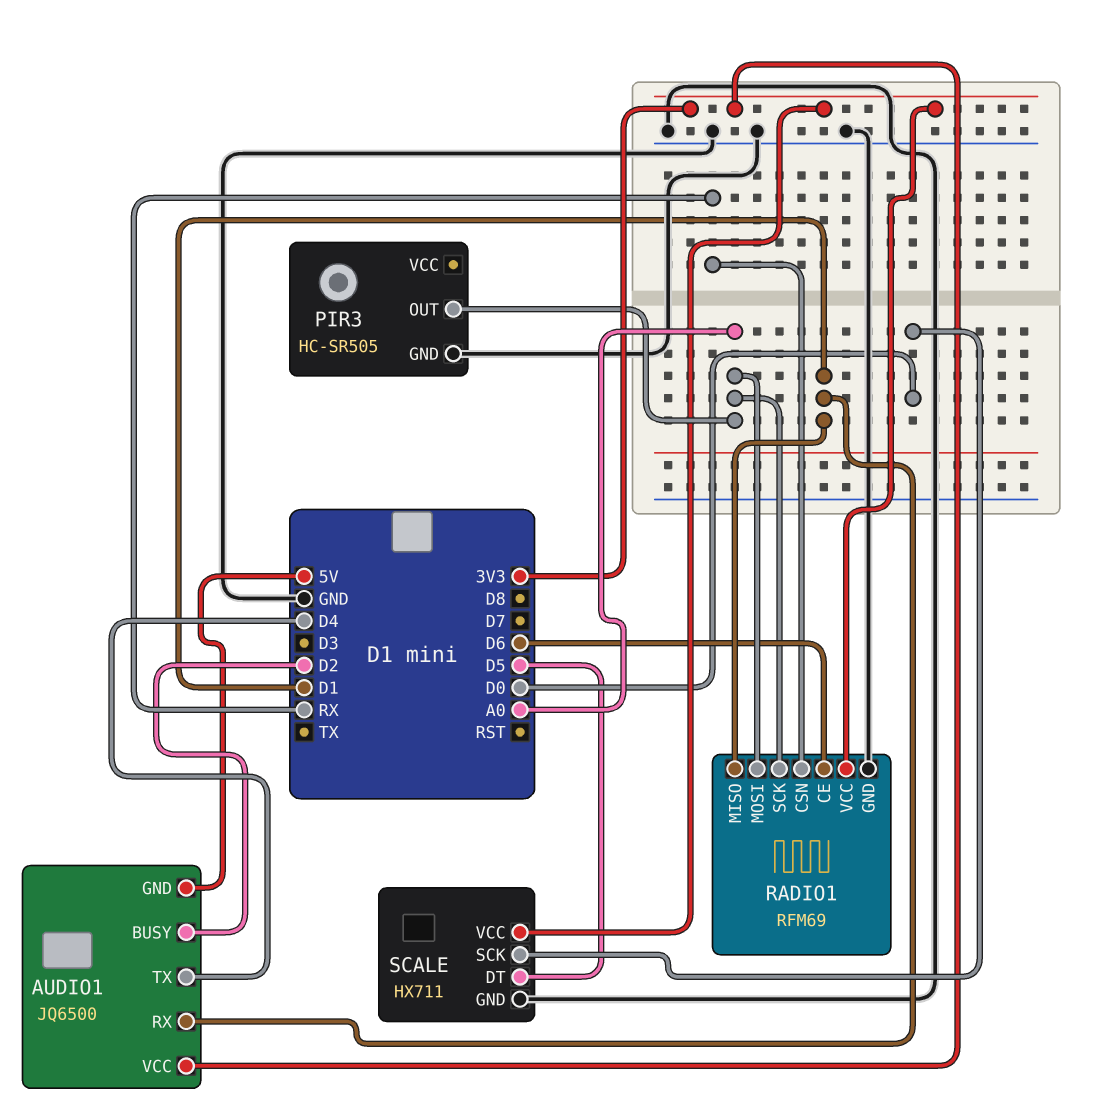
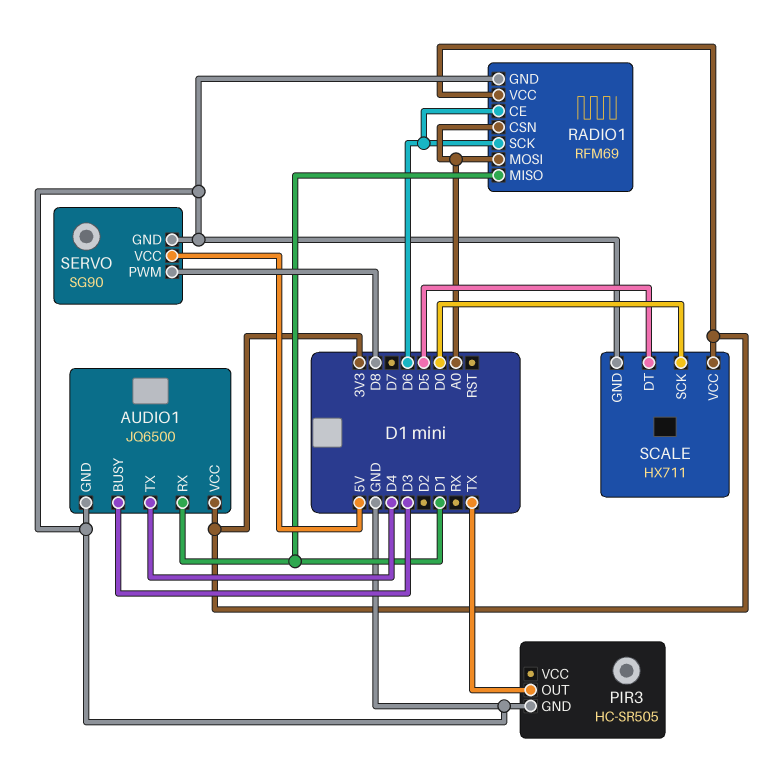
AUDIO1 pin BUSY: D2 -> D3
AUDIO1 pin GND: 5V -> GND
PIR3 pin OUT: A0 -> TX
RADIO1 pin CSN: RX -> A0
RADIO1 pin SCK: A0 -> D6
SERVO: none -> SG90
SERVO pin GND: none -> GND
SERVO pin PWM: none -> D8
SERVO pin VCC: none -> 5V

